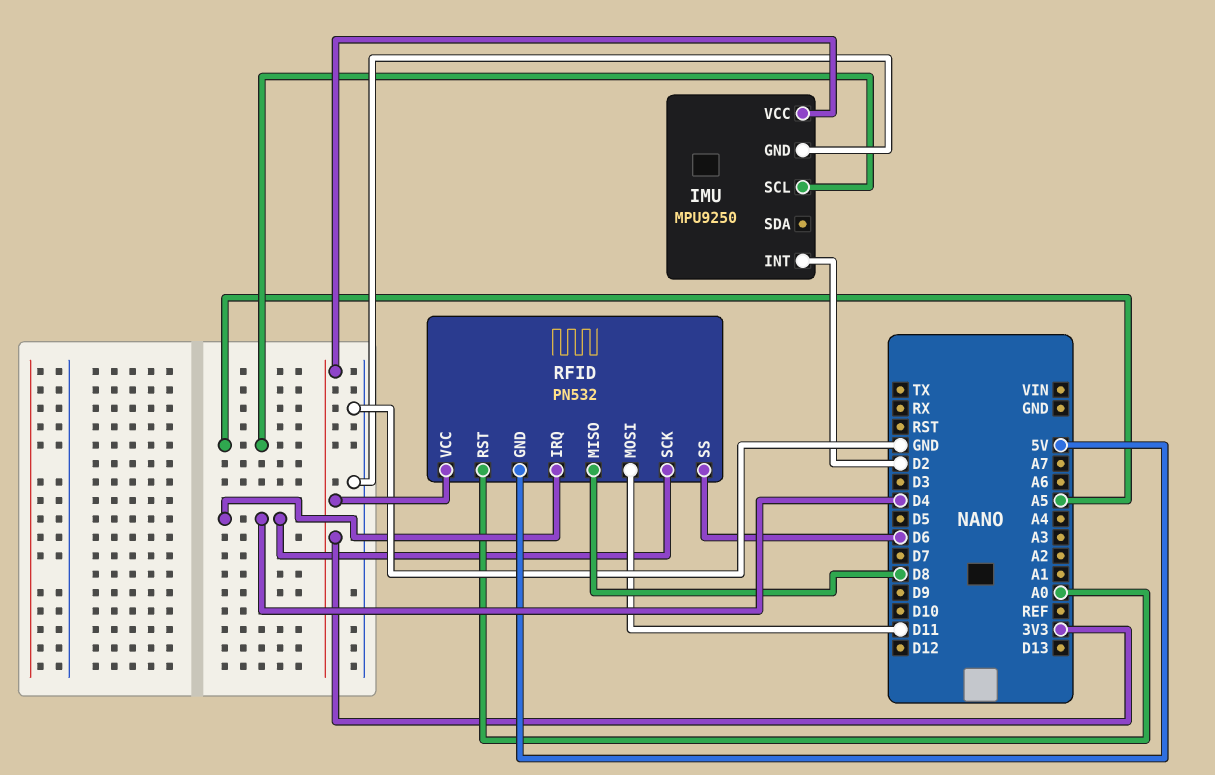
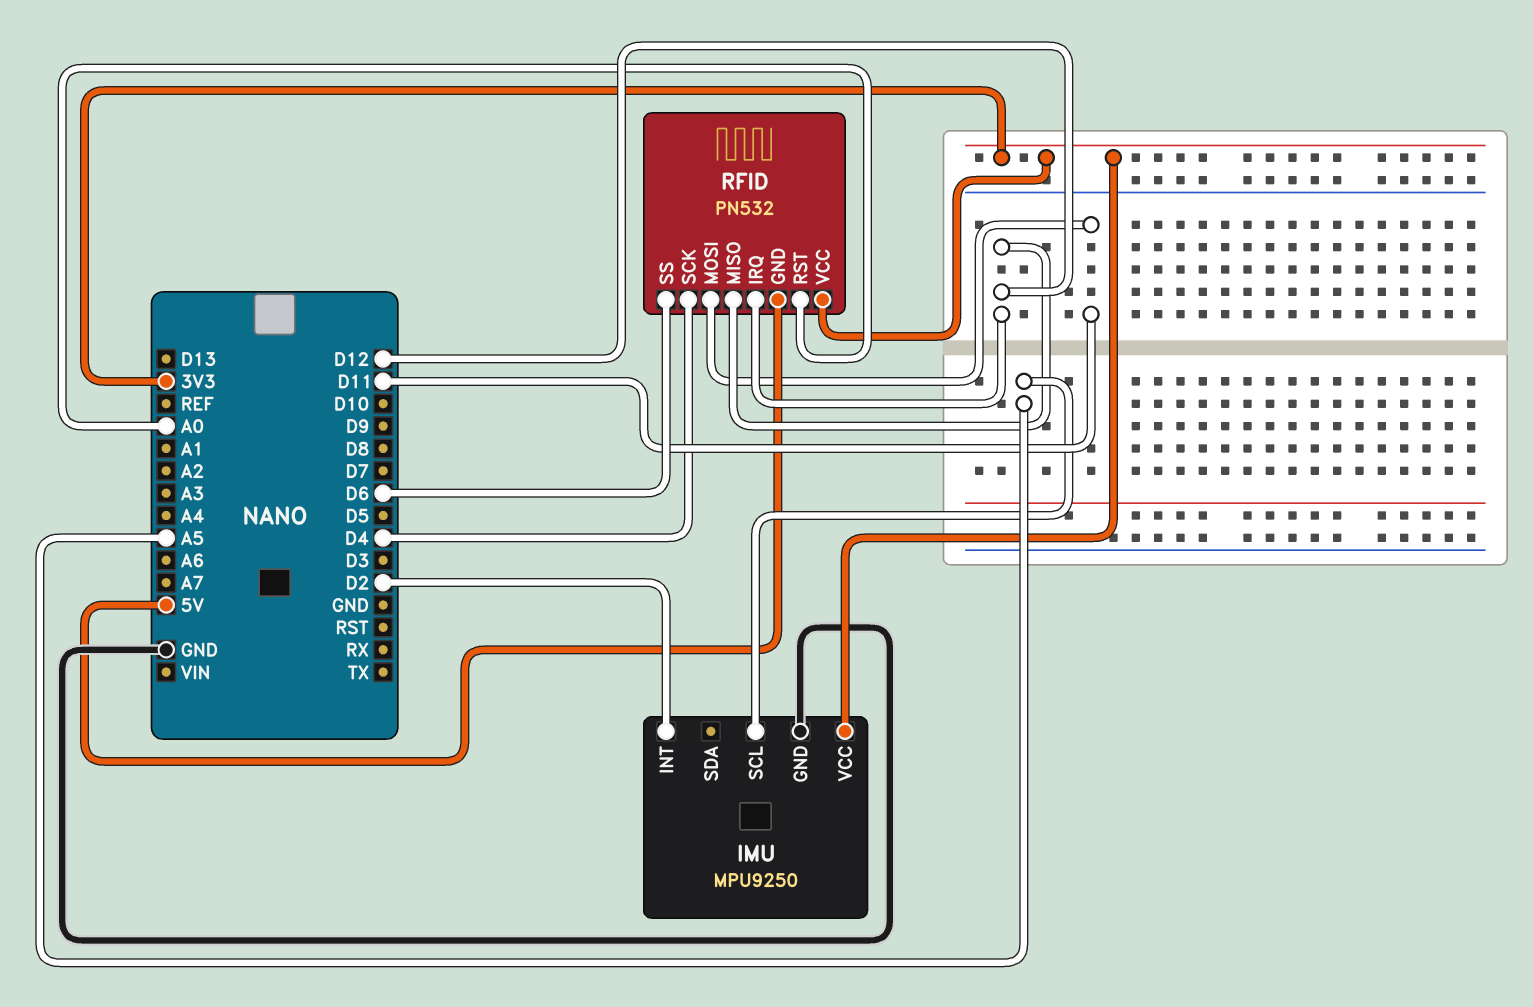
RFID pin IRQ: D4 -> D12
RFID pin MISO: D8 -> D12

